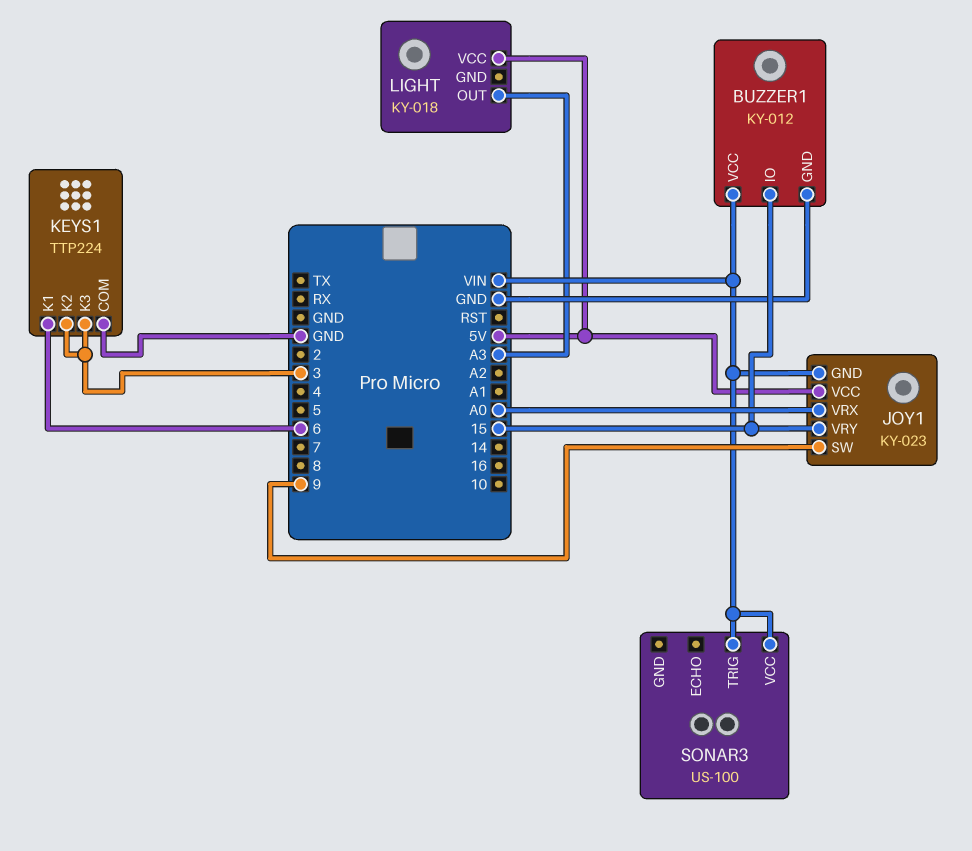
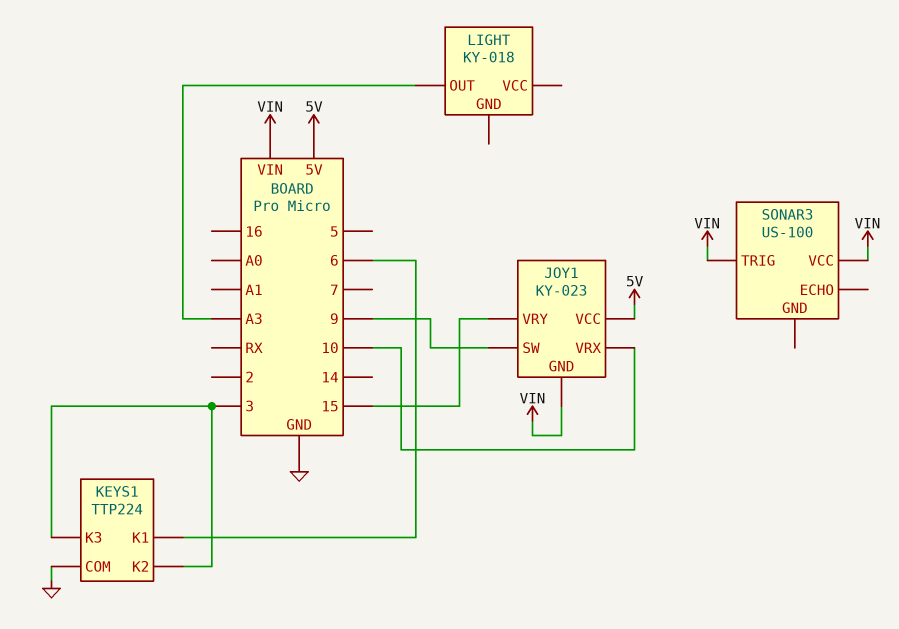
BUZZER1: KY-012 -> none
BUZZER1 pin GND: GND -> none
BUZZER1 pin IO: 15 -> none
BUZZER1 pin VCC: VIN -> none
JOY1 pin VRX: A0 -> 10
LIGHT pin VCC: 5V -> none

